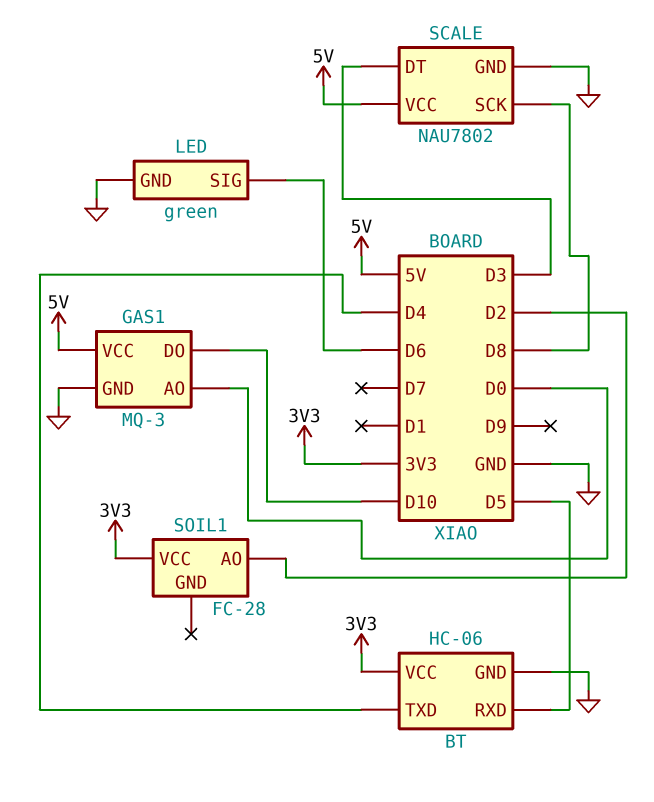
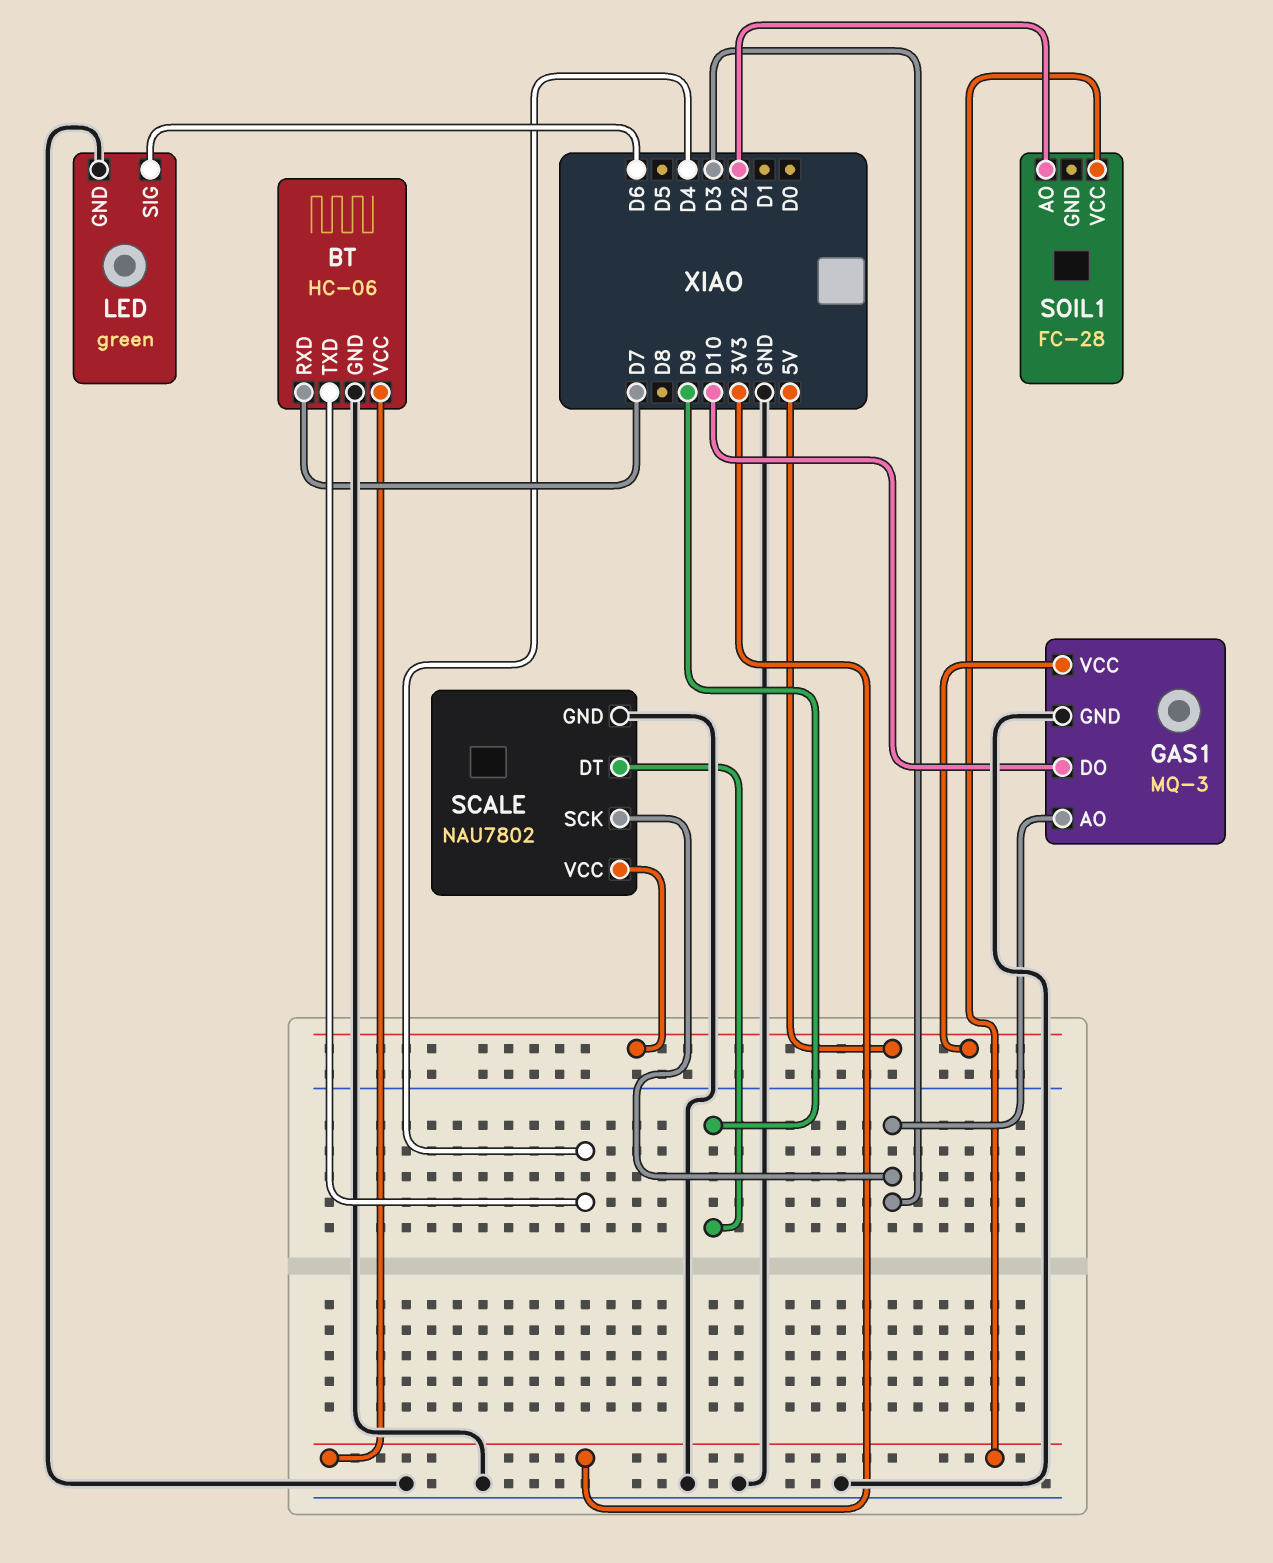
BT pin RXD: D5 -> D7
GAS1 pin AO: D0 -> D3
SCALE pin DT: D3 -> D9
SCALE pin SCK: D8 -> D3

